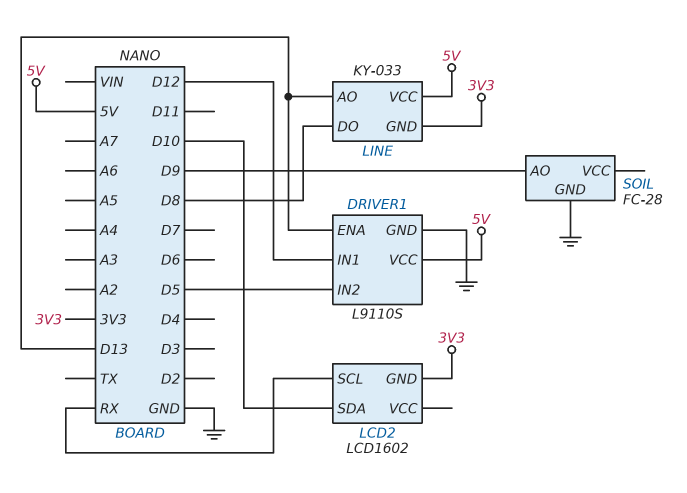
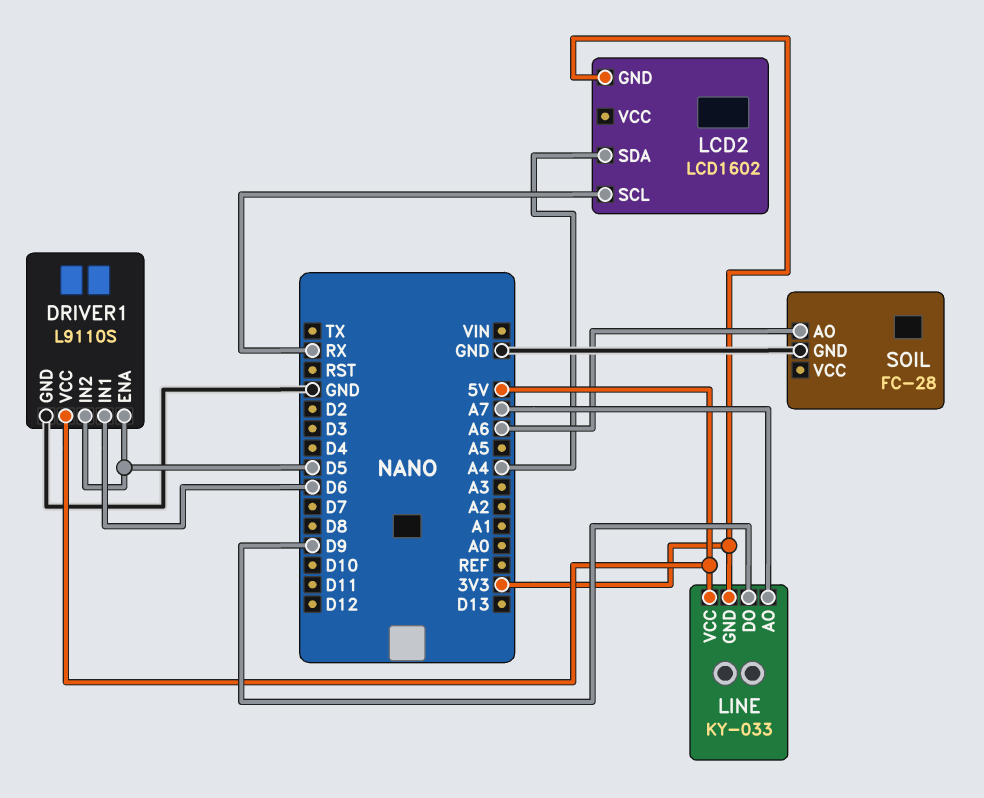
DRIVER1 pin ENA: D13 -> D5
DRIVER1 pin IN1: D12 -> D6
LCD2 pin SDA: D10 -> A4
LINE pin AO: D13 -> A7
LINE pin DO: D8 -> D9
SOIL pin AO: D9 -> A6

